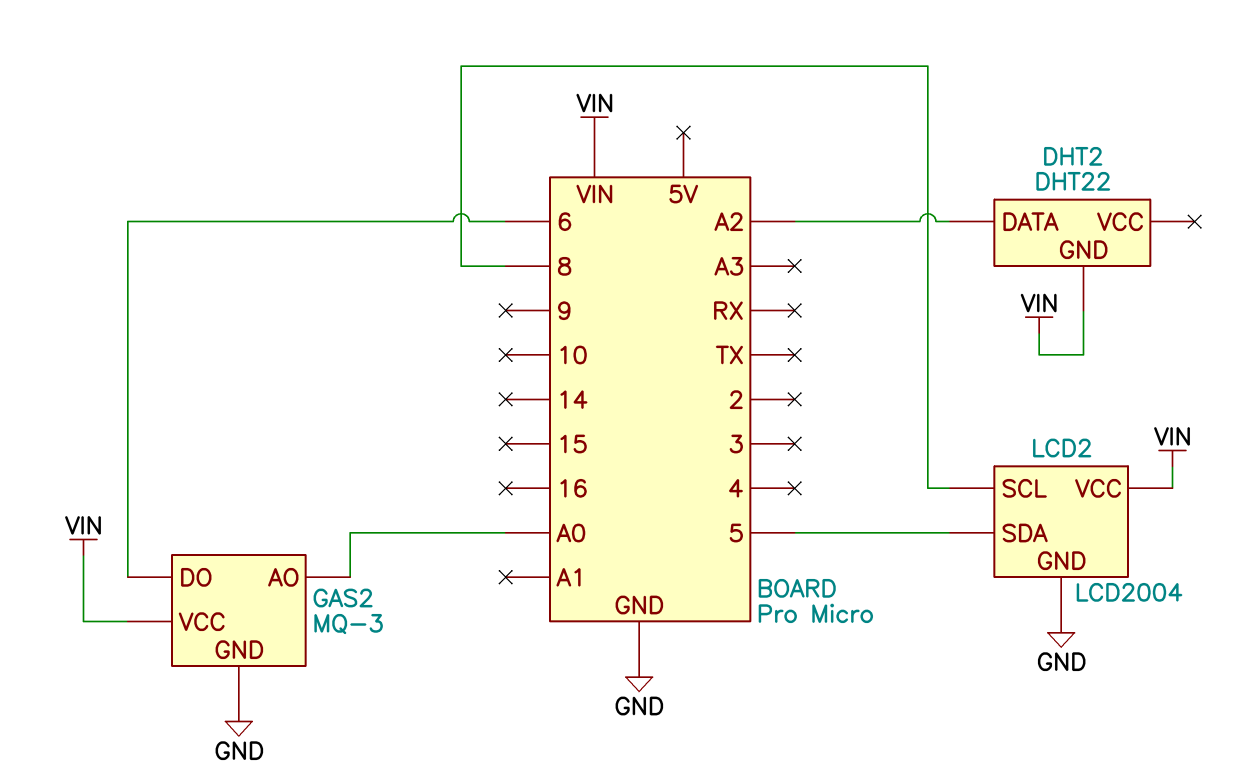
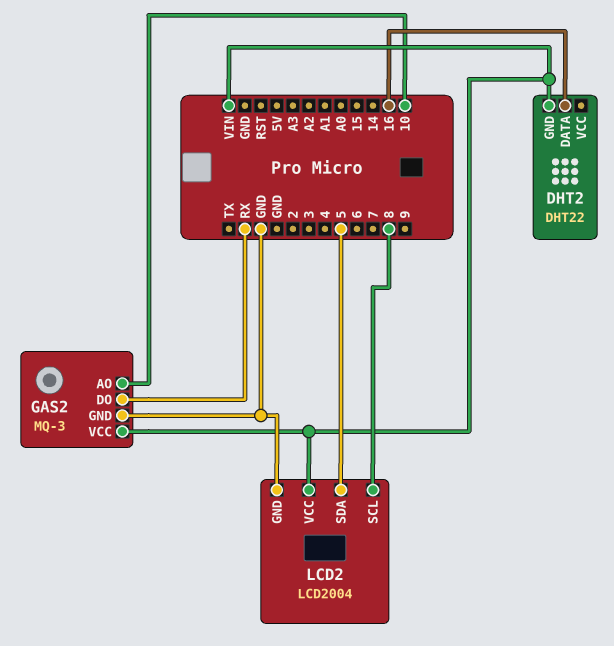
DHT2 pin DATA: A2 -> 16
GAS2 pin AO: A0 -> 10
GAS2 pin DO: 6 -> RX

